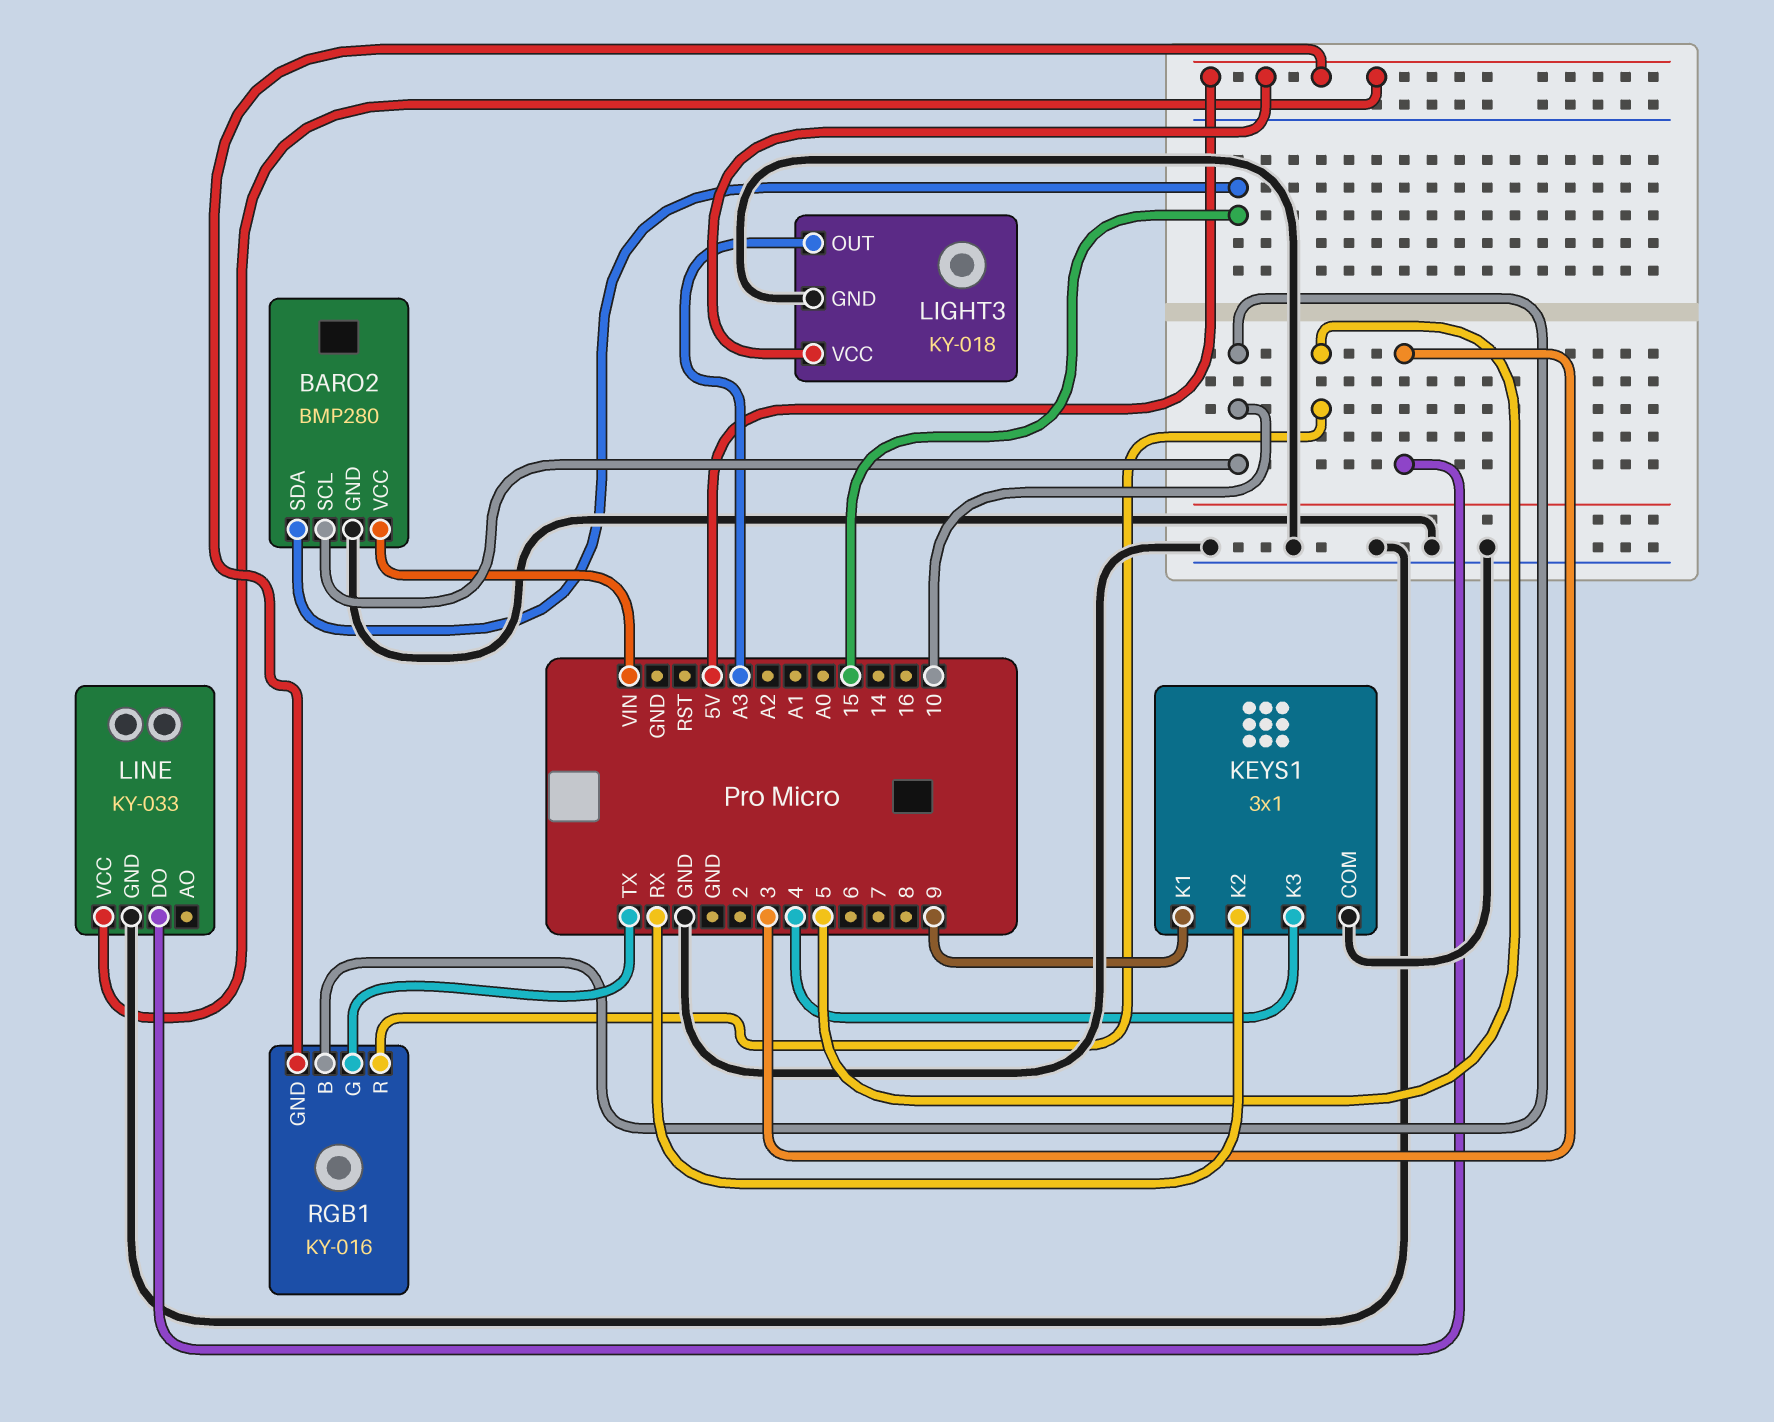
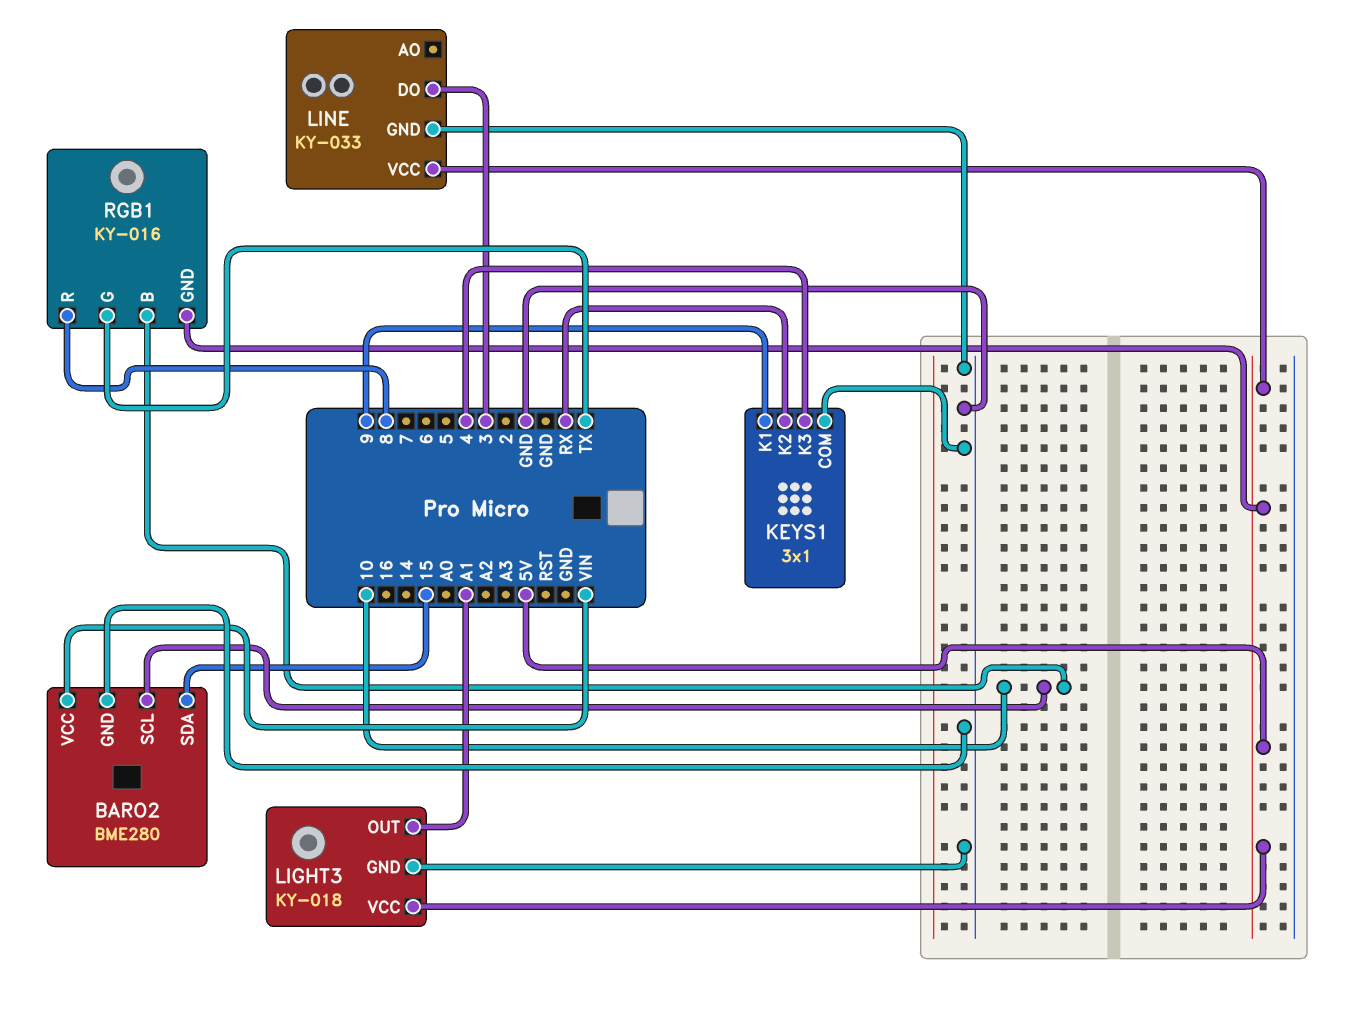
BARO2: BMP280 -> BME280
LIGHT3 pin OUT: A3 -> A1
RGB1 pin R: 5 -> 8

